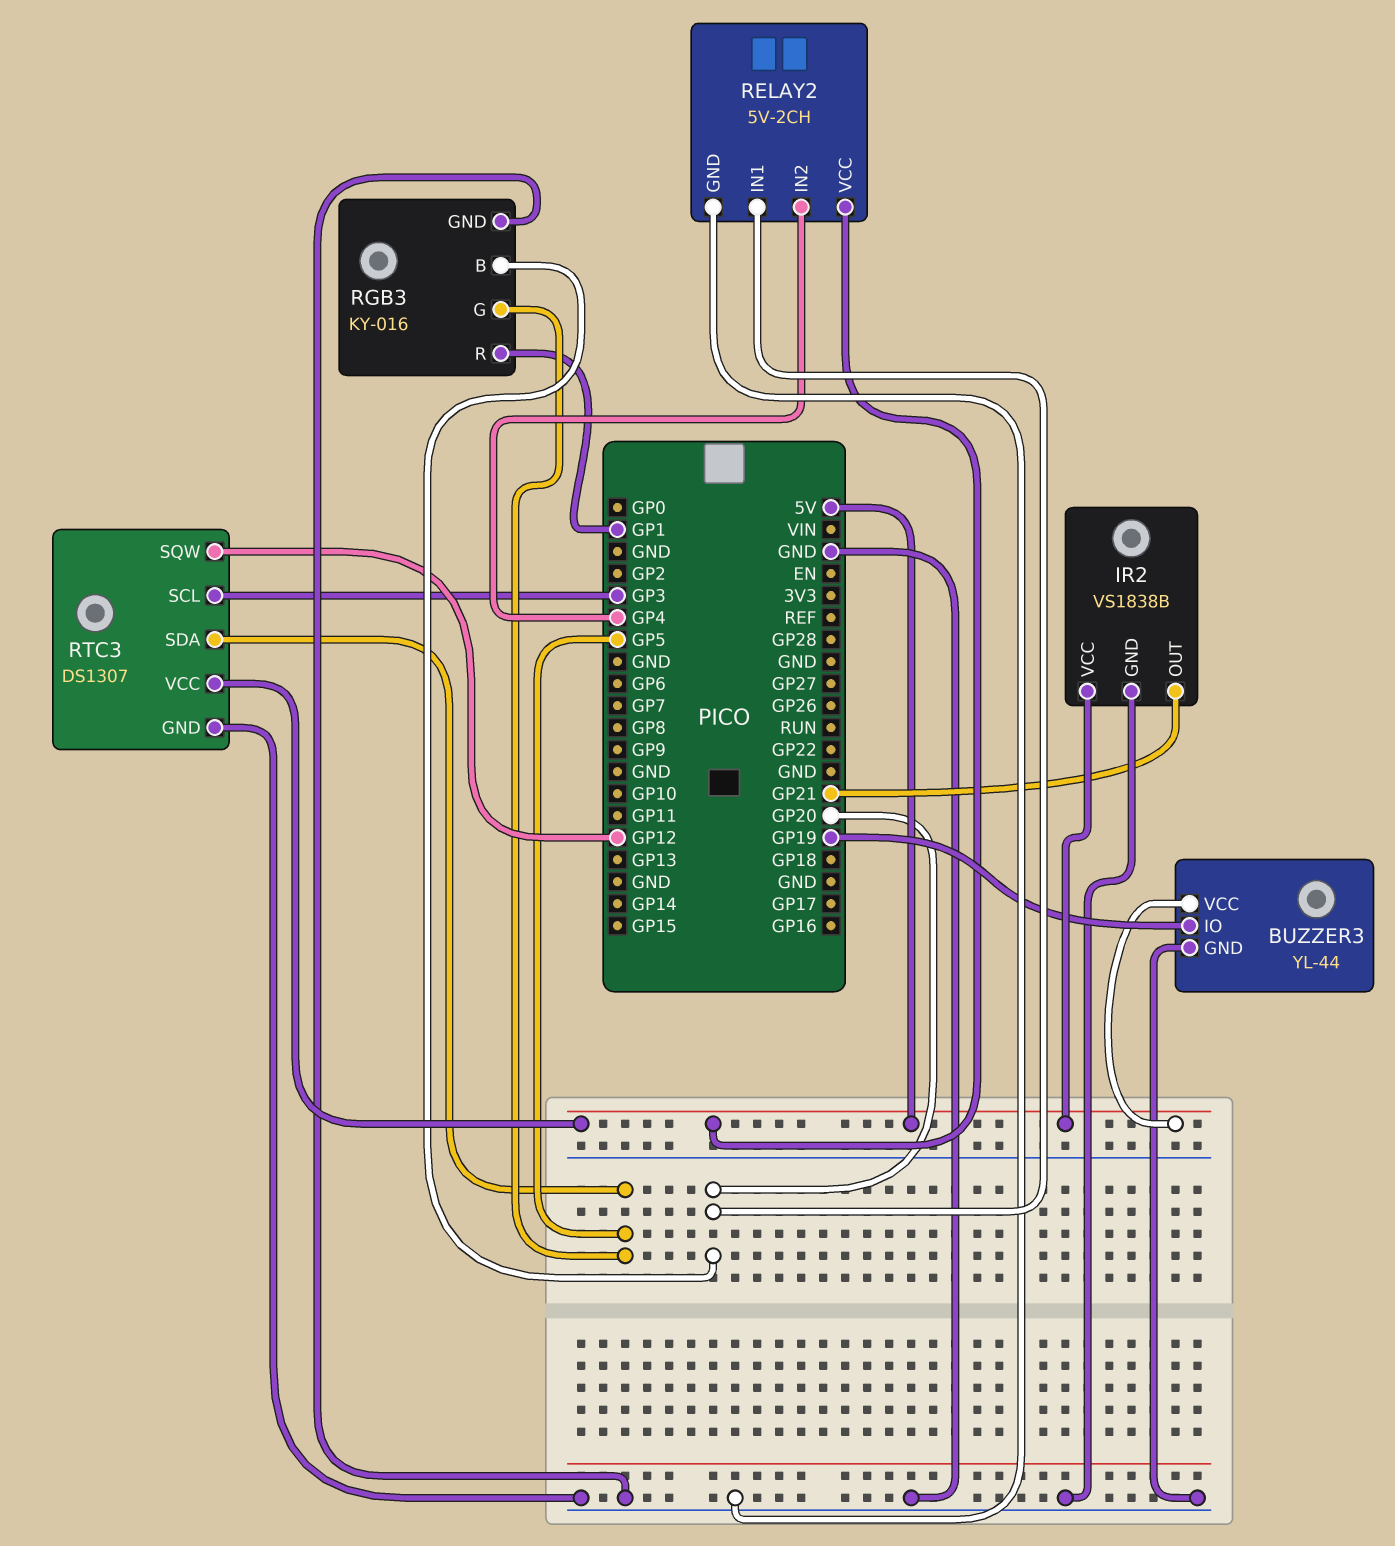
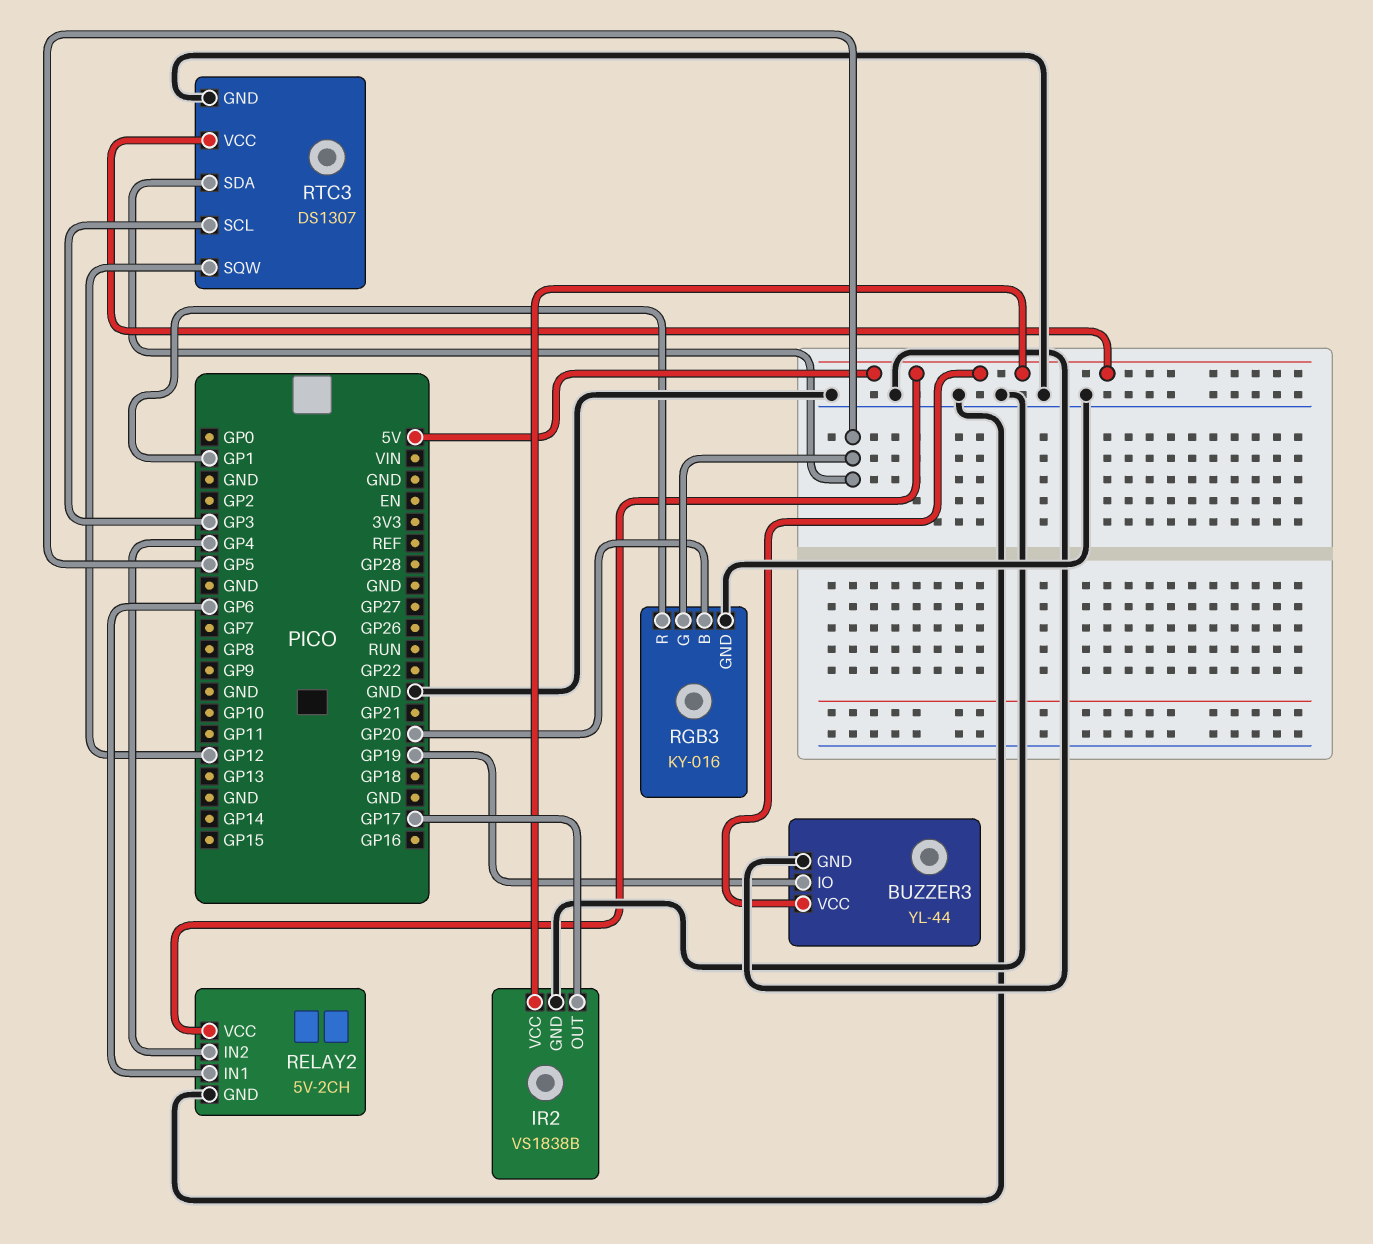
IR2 pin OUT: GP21 -> GP17
RELAY2 pin IN1: GP20 -> GP6

